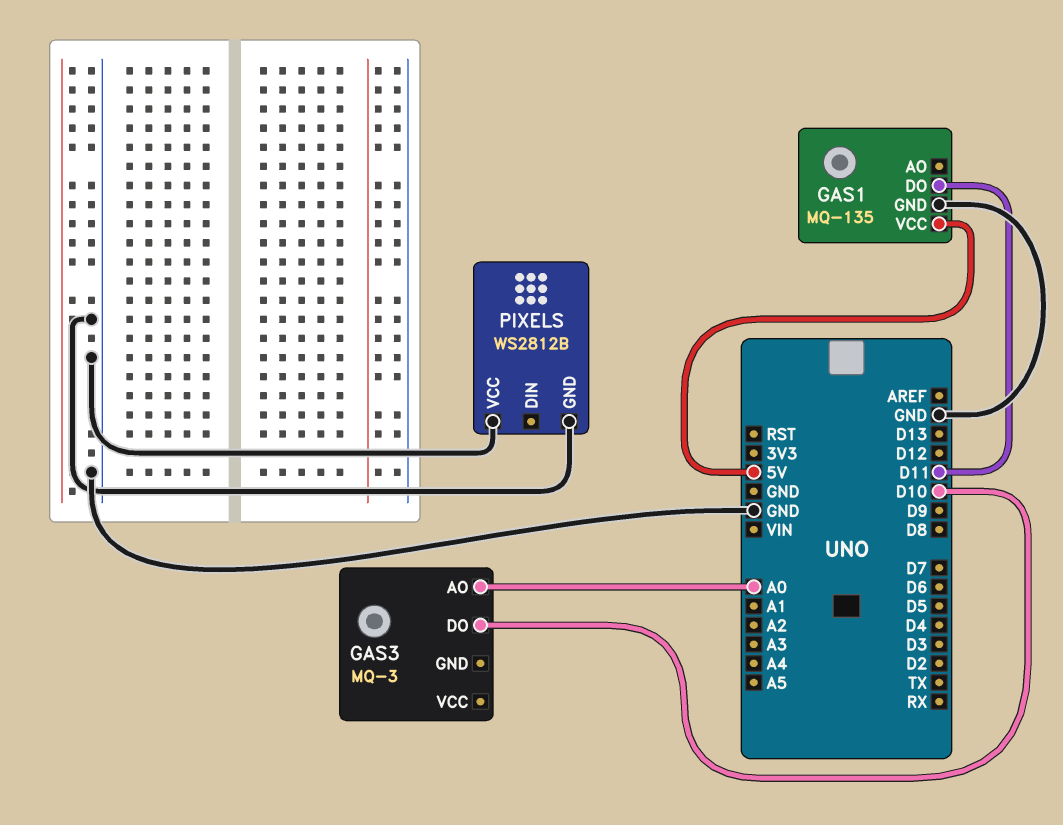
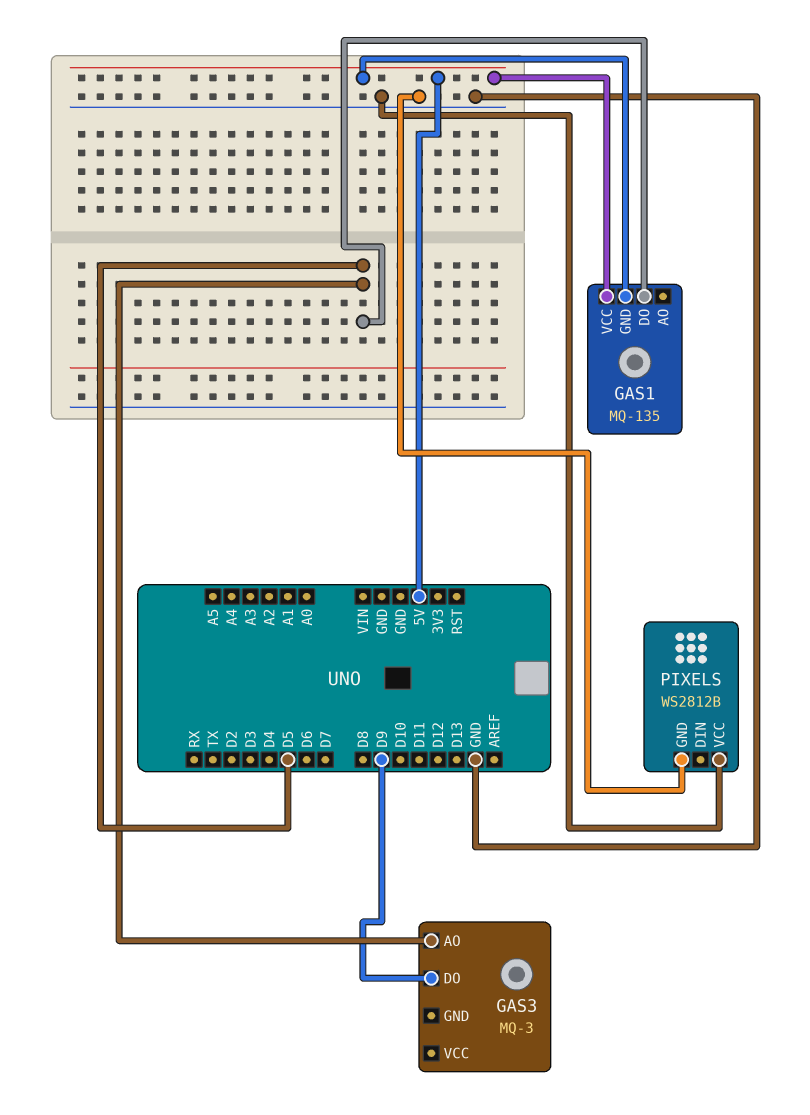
GAS1 pin DO: D11 -> D5
GAS1 pin GND: GND -> 5V
GAS3 pin AO: A0 -> D5
GAS3 pin DO: D10 -> D9

